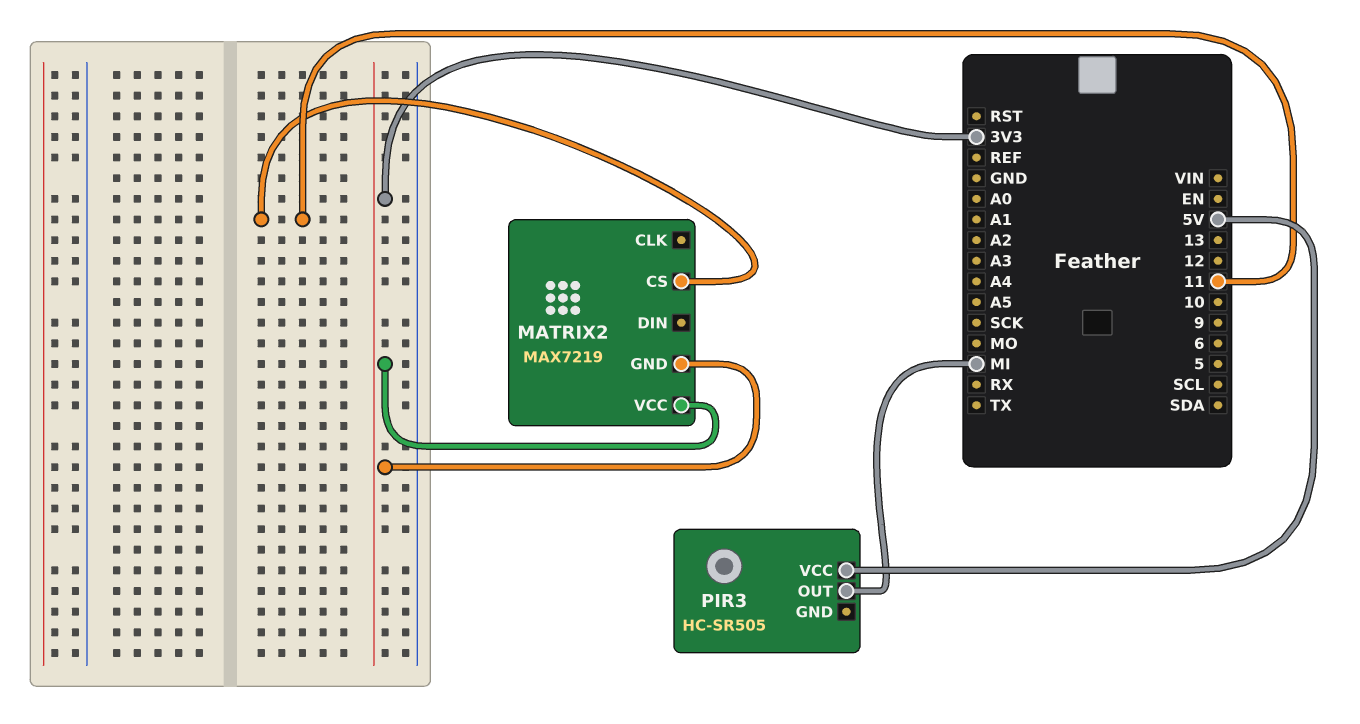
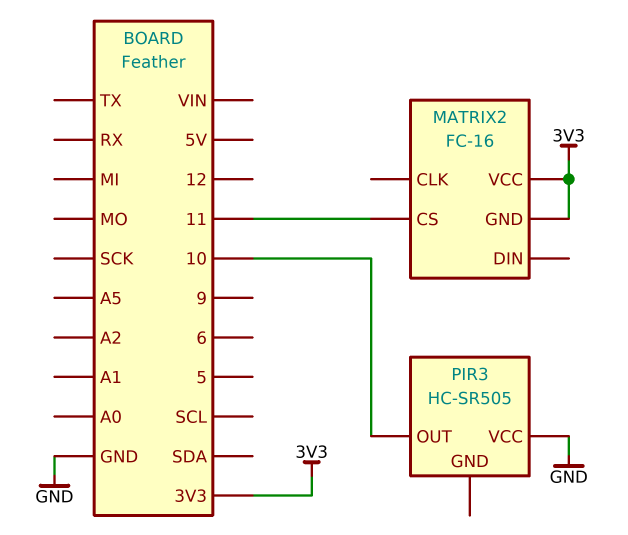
MATRIX2: MAX7219 -> FC-16
PIR3 pin OUT: MI -> 10
PIR3 pin VCC: 5V -> GND

